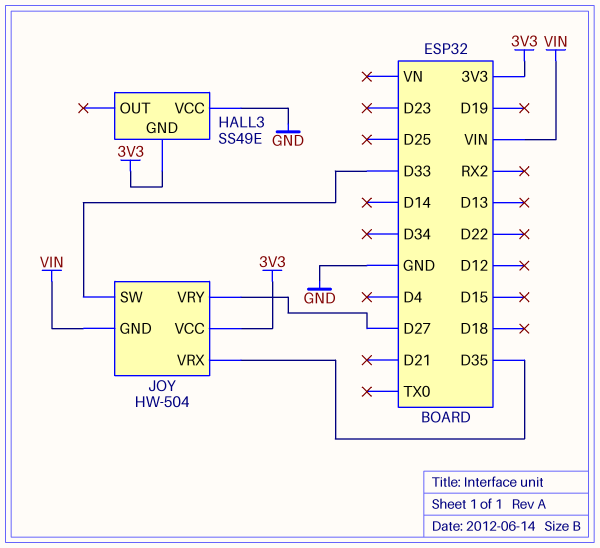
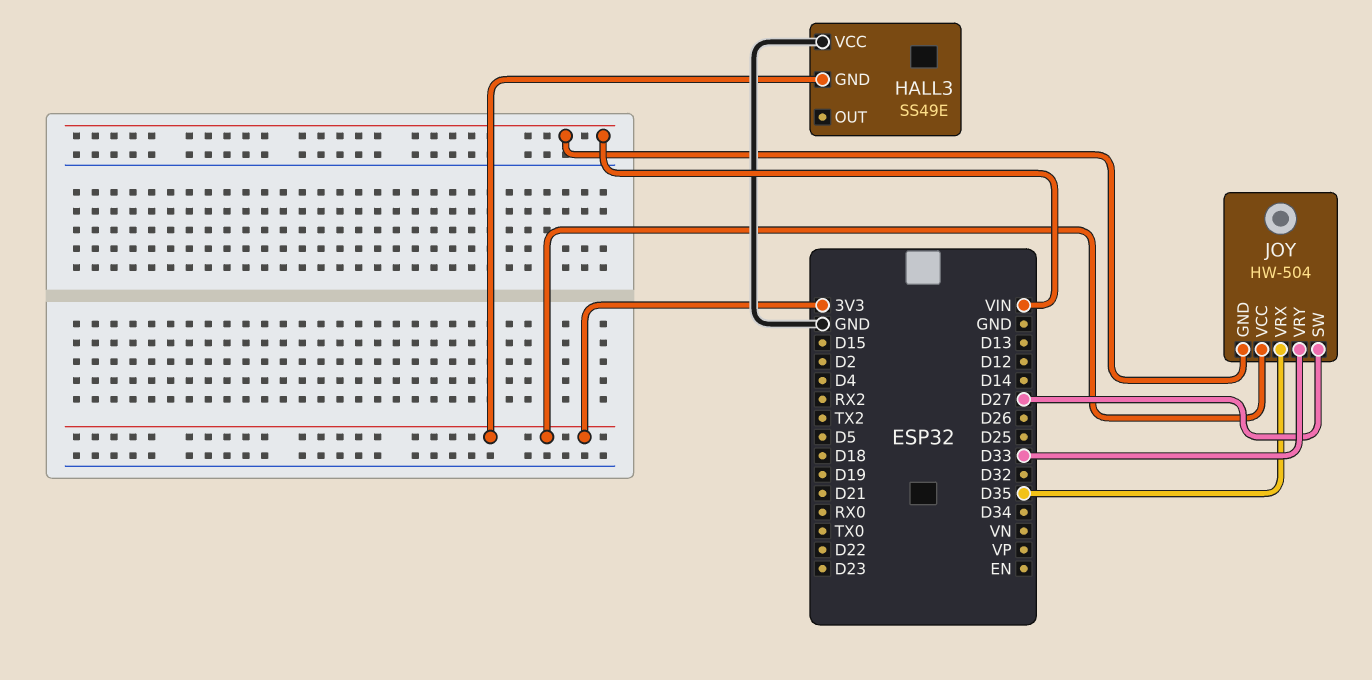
JOY pin SW: D33 -> D27
JOY pin VRY: D27 -> D33

